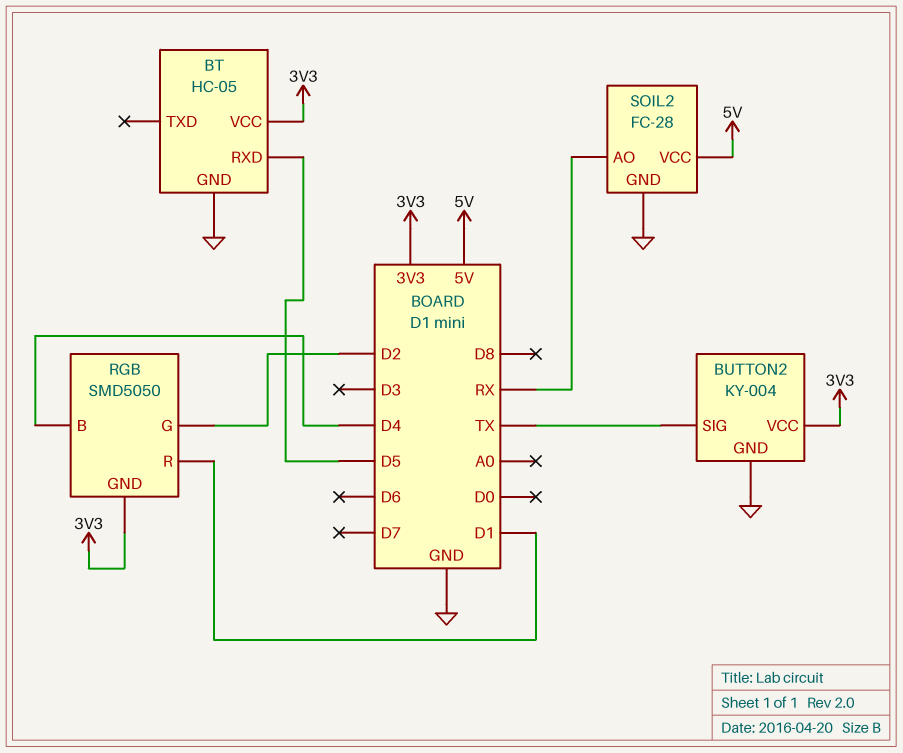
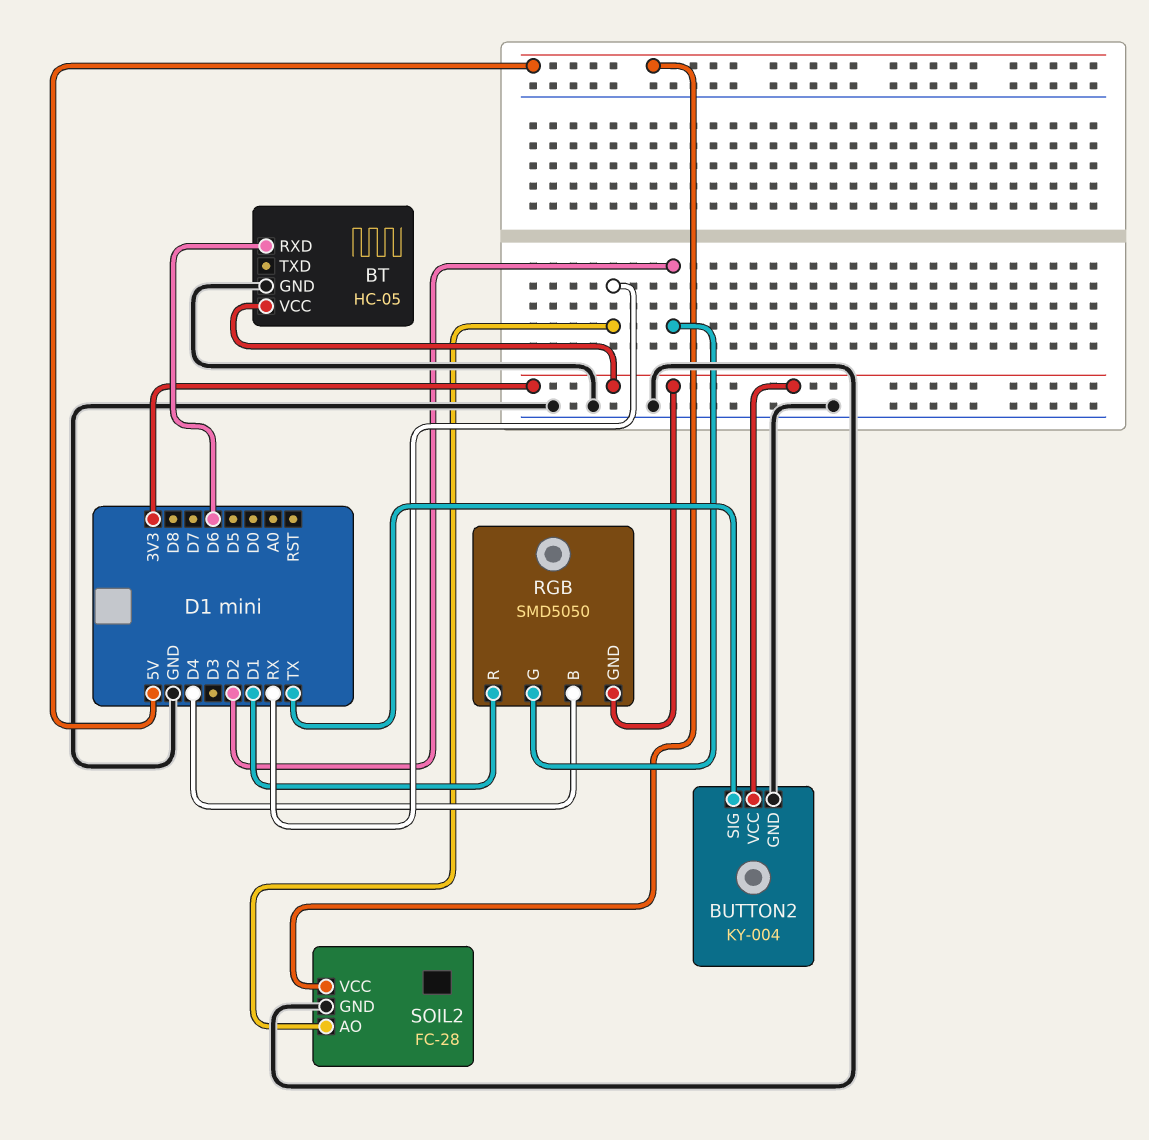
BT pin RXD: D5 -> D6

